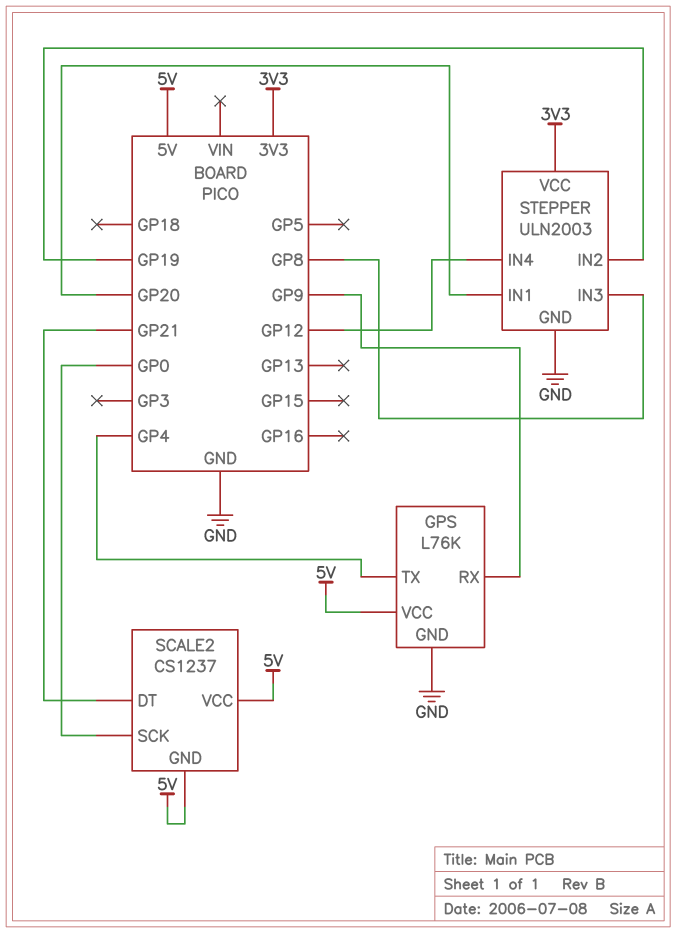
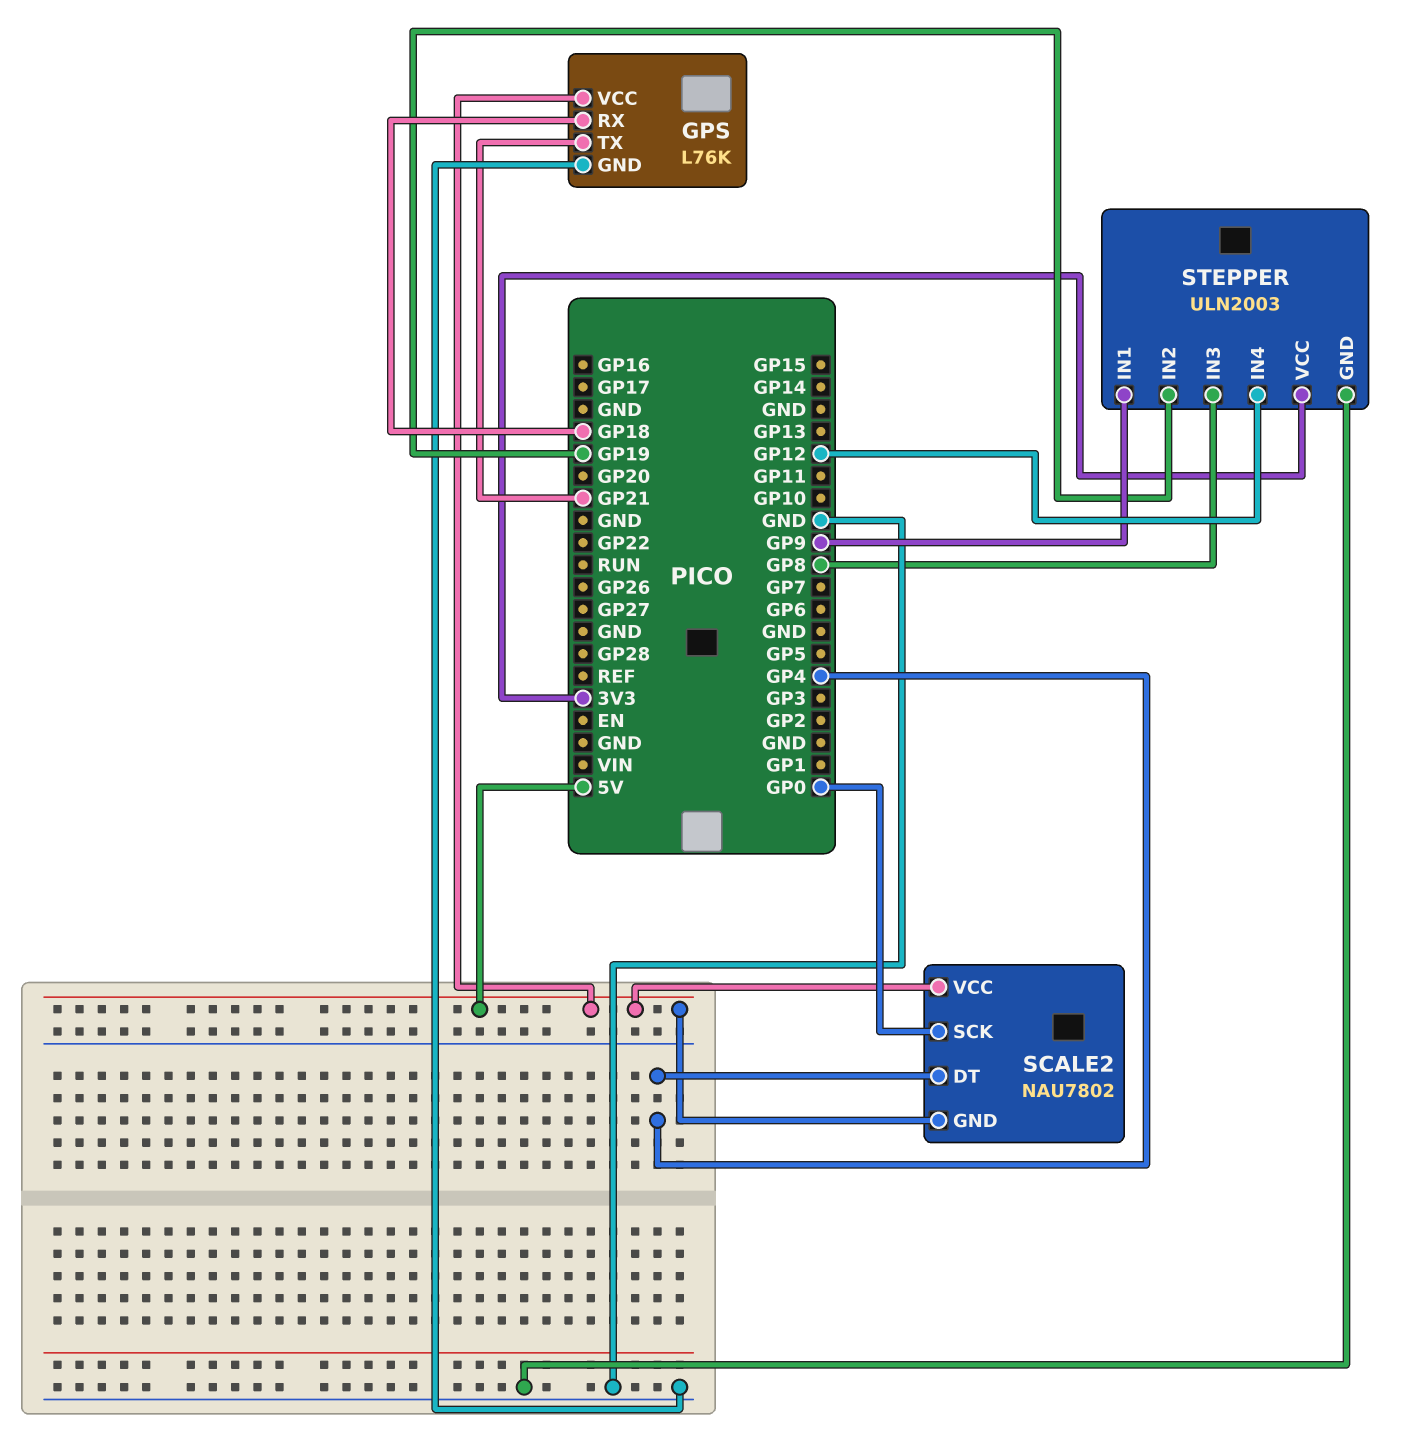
GPS pin RX: GP9 -> GP18
GPS pin TX: GP4 -> GP21
SCALE2: CS1237 -> NAU7802
SCALE2 pin DT: GP21 -> GP4
STEPPER pin IN1: GP20 -> GP9

